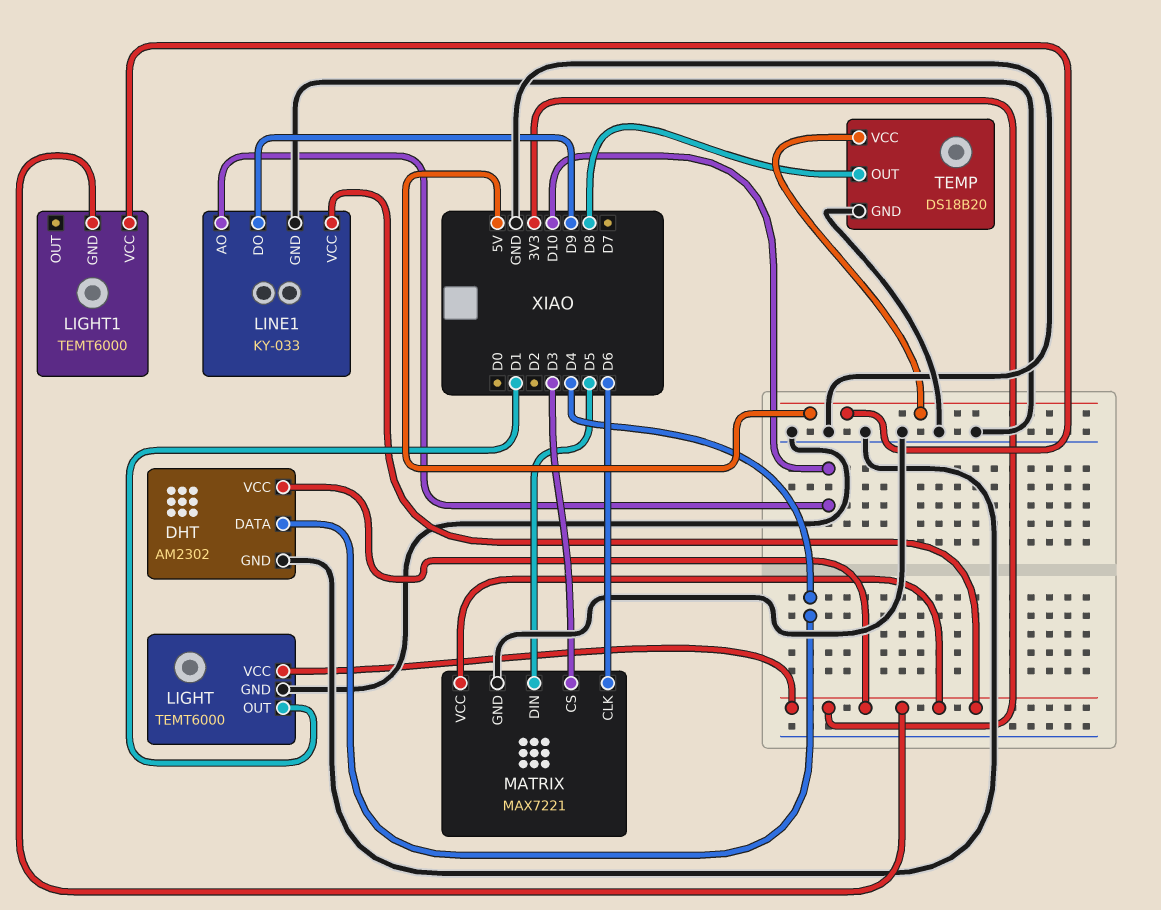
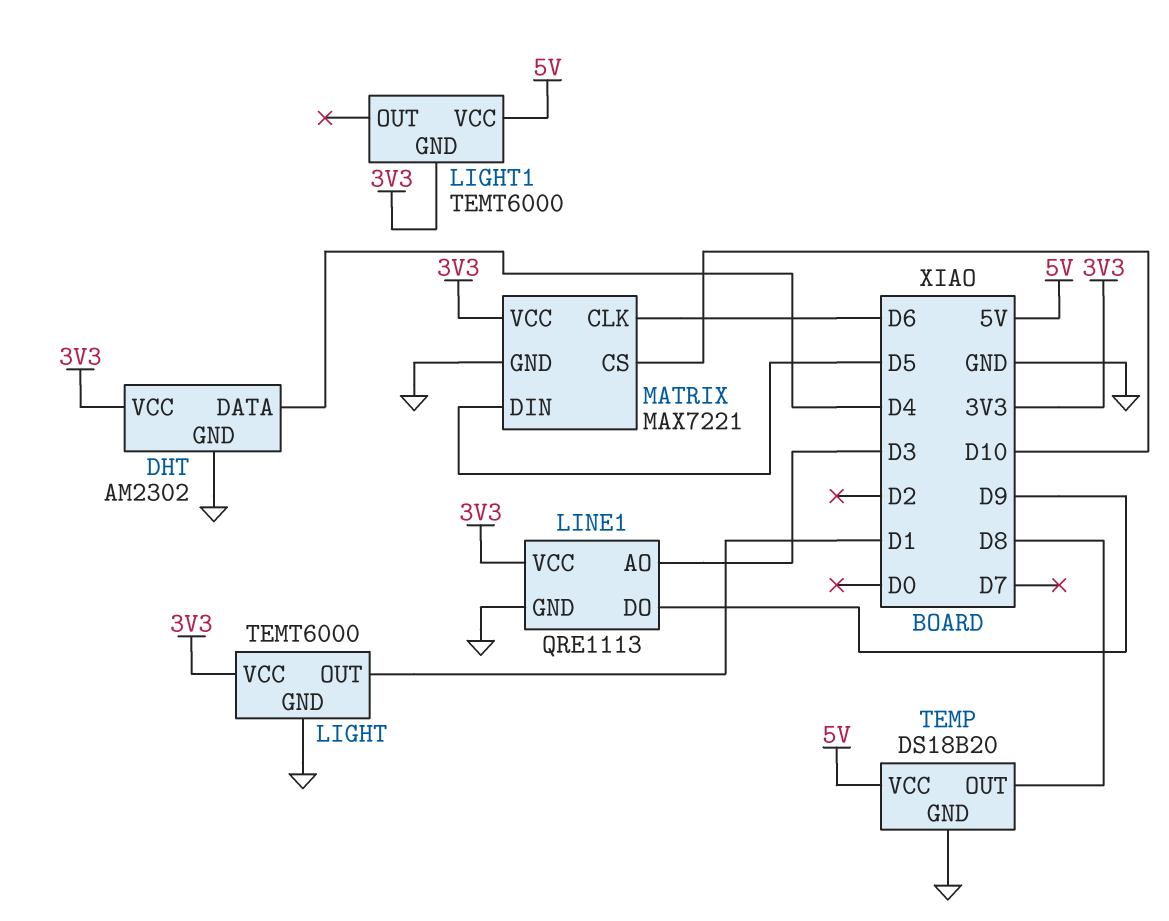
LINE1: KY-033 -> QRE1113
LINE1 pin AO: D10 -> D3
MATRIX pin CS: D3 -> D10

